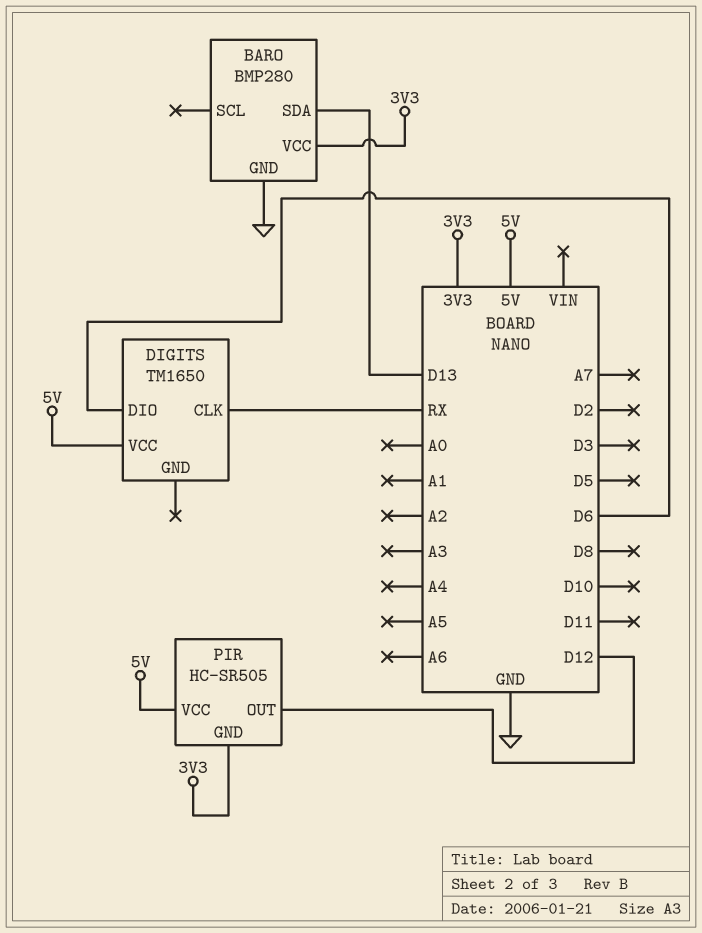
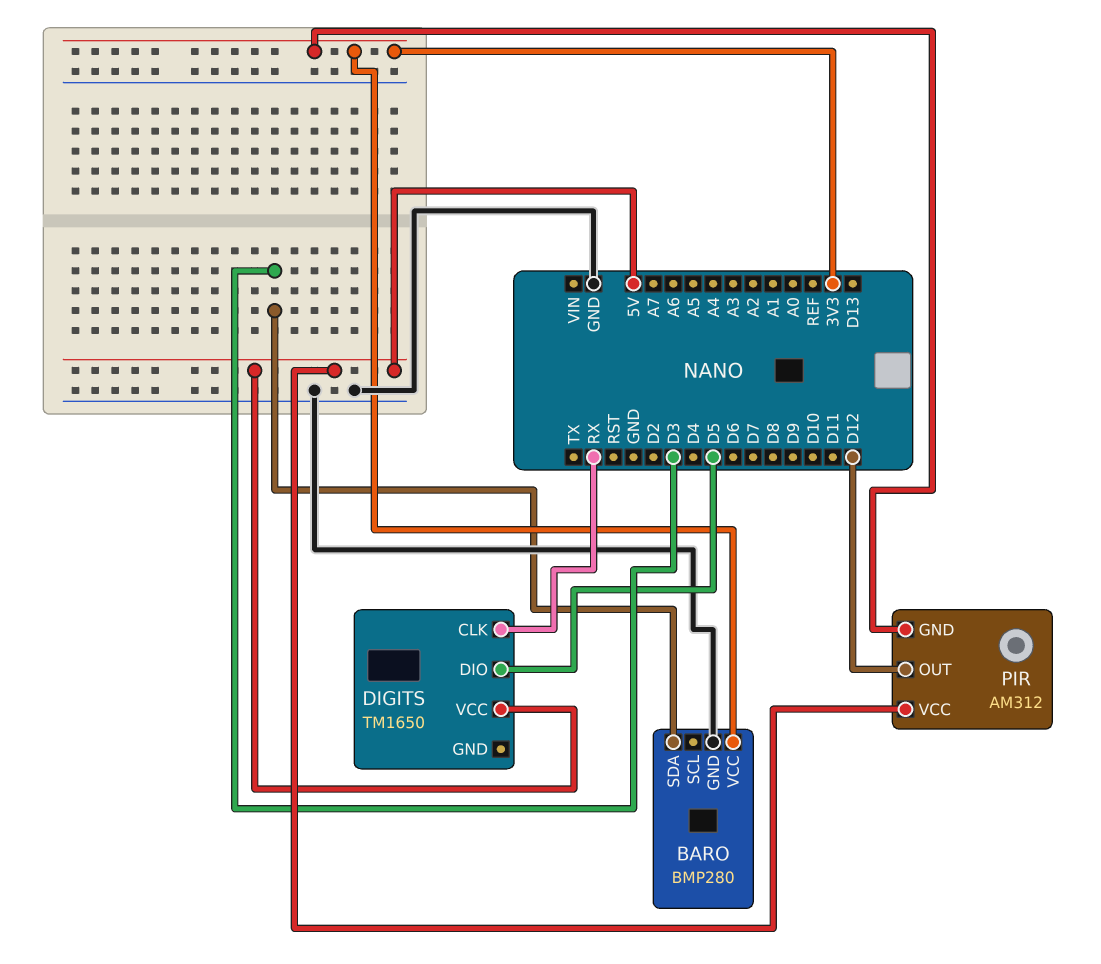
BARO pin SDA: D13 -> D3
DIGITS pin DIO: D6 -> D5
PIR: HC-SR505 -> AM312

